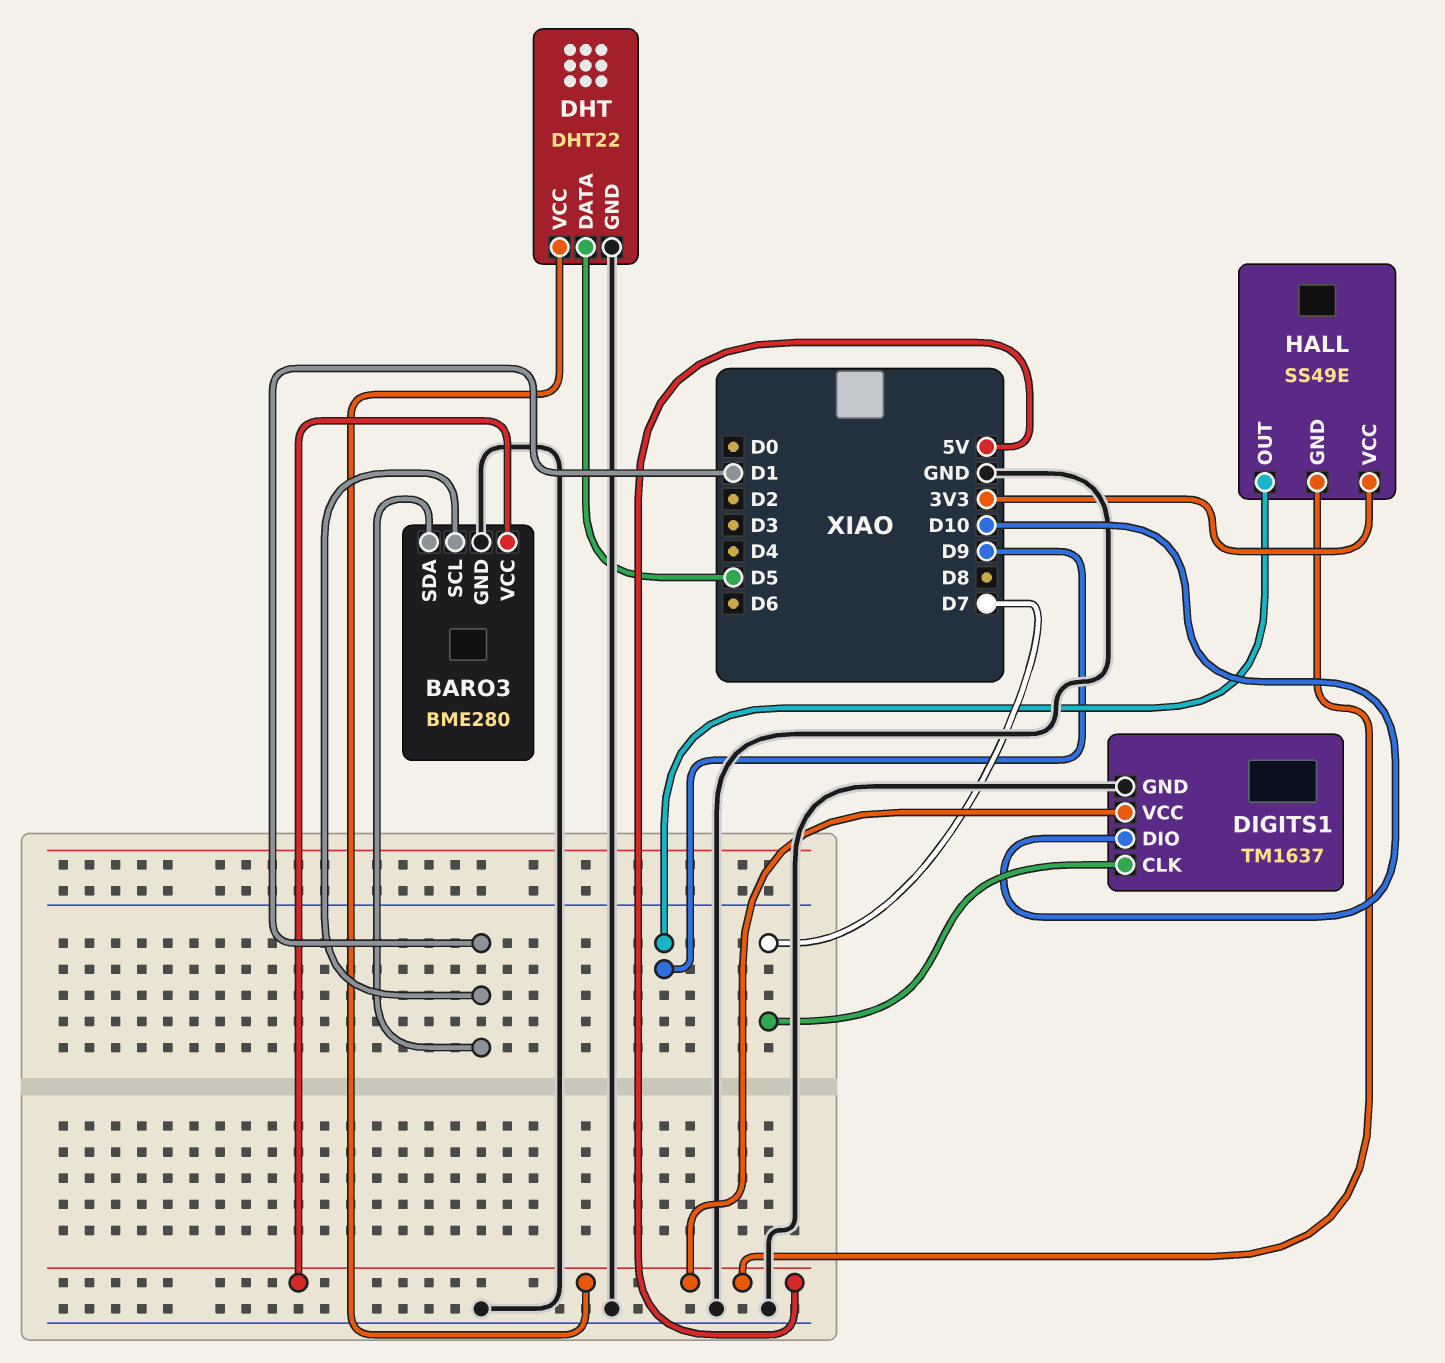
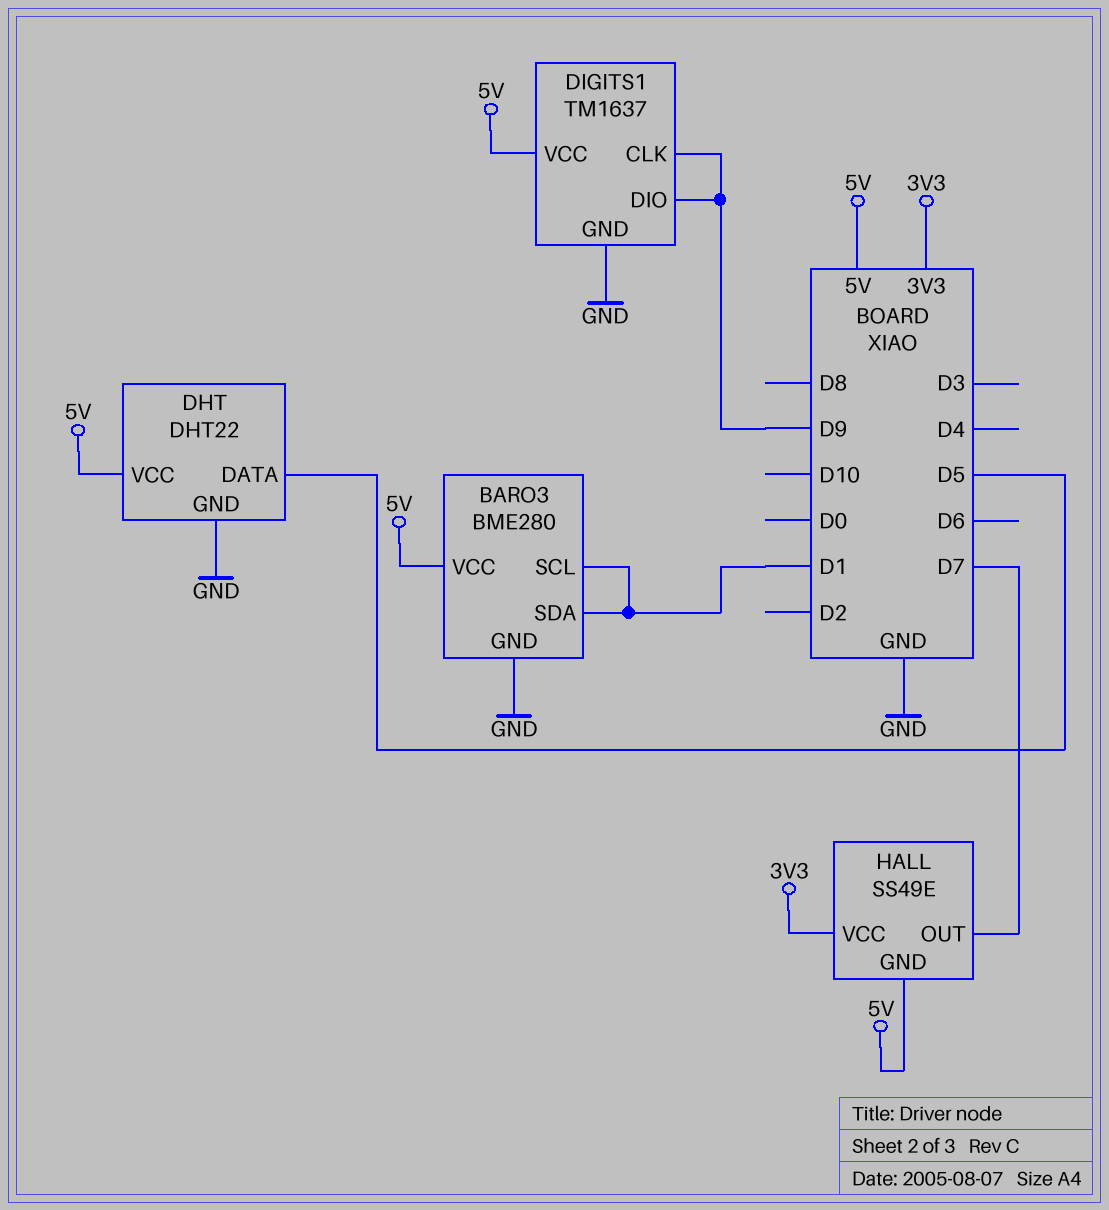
DIGITS1 pin CLK: D7 -> D9
DIGITS1 pin DIO: D10 -> D9
HALL pin OUT: D9 -> D7

